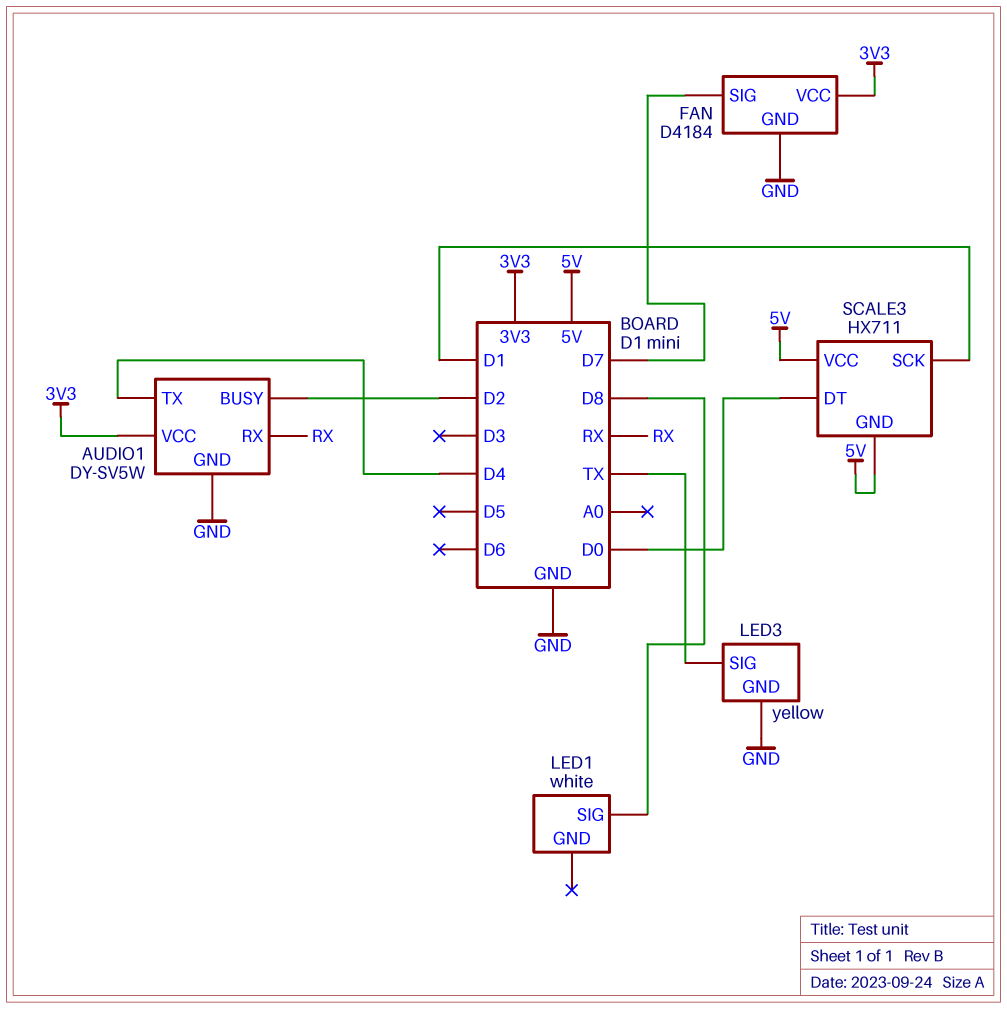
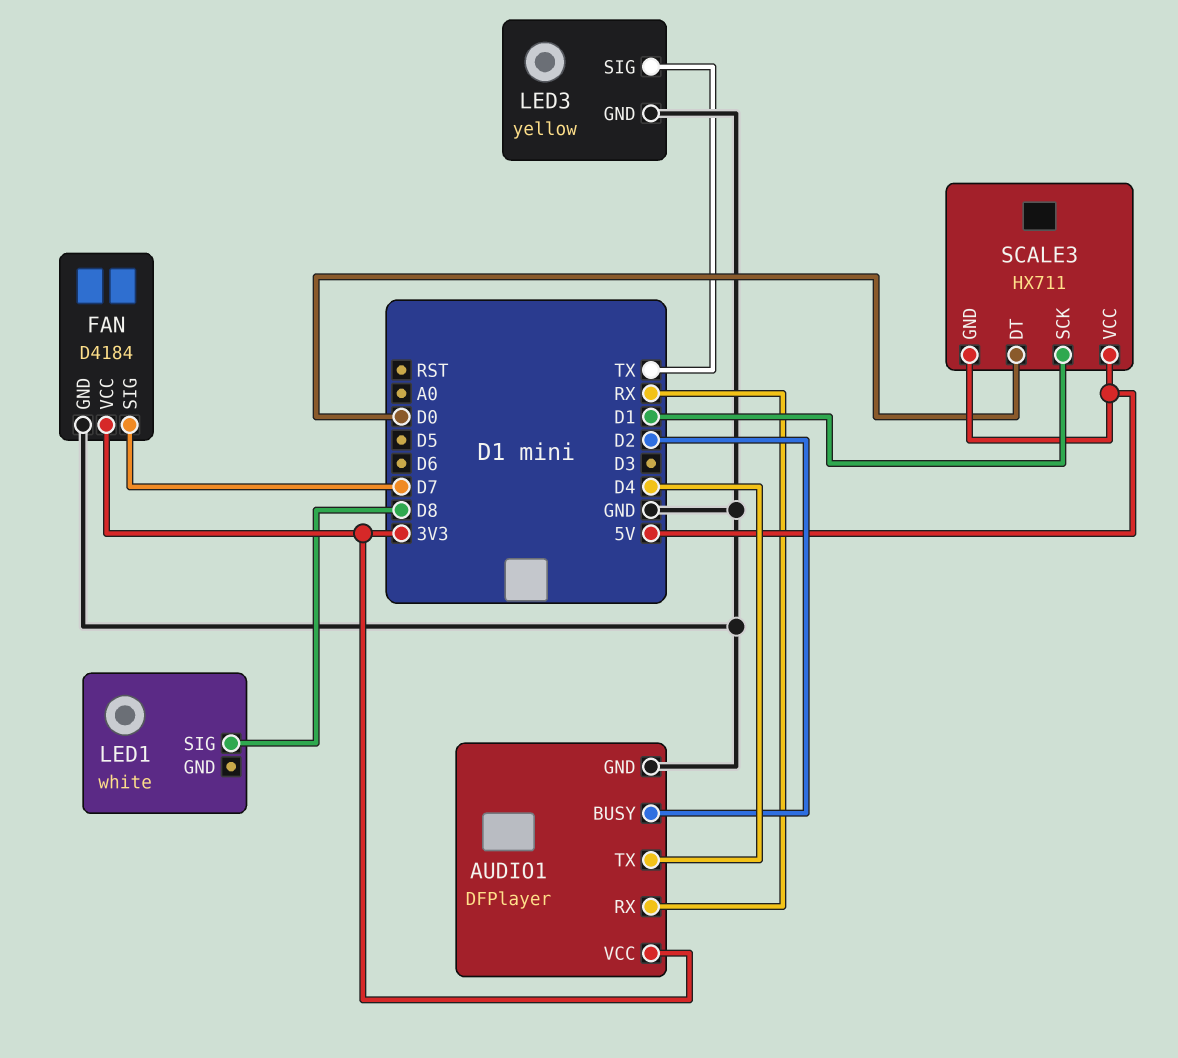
AUDIO1: DY-SV5W -> DFPlayer

